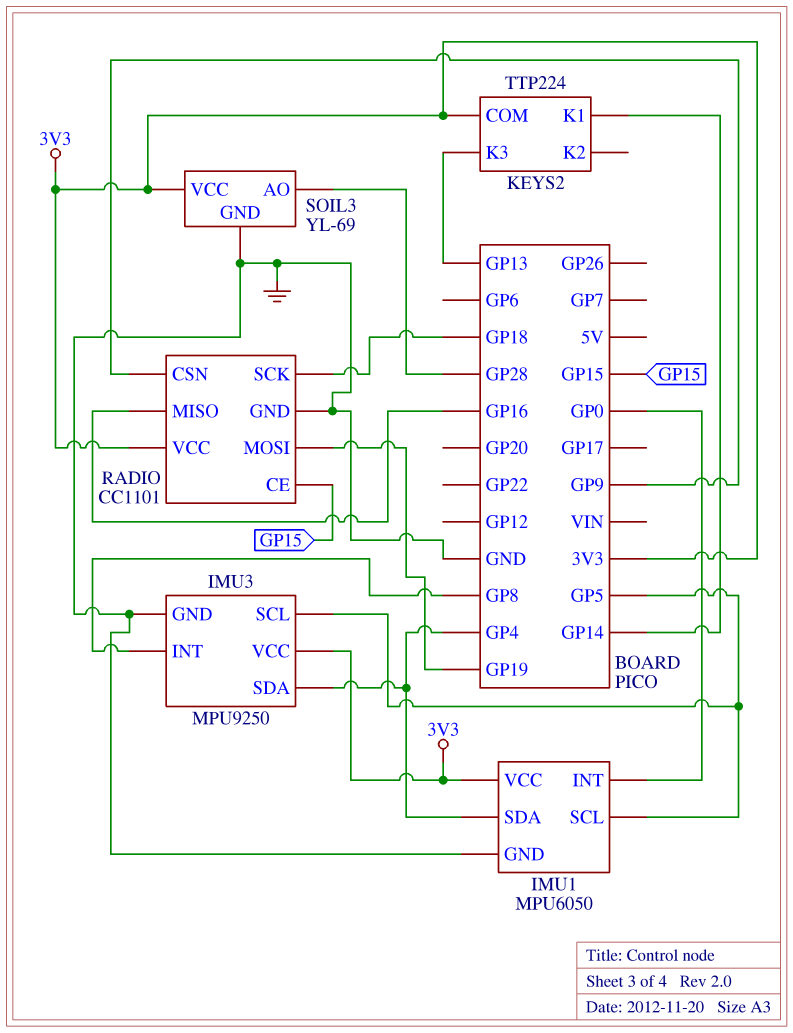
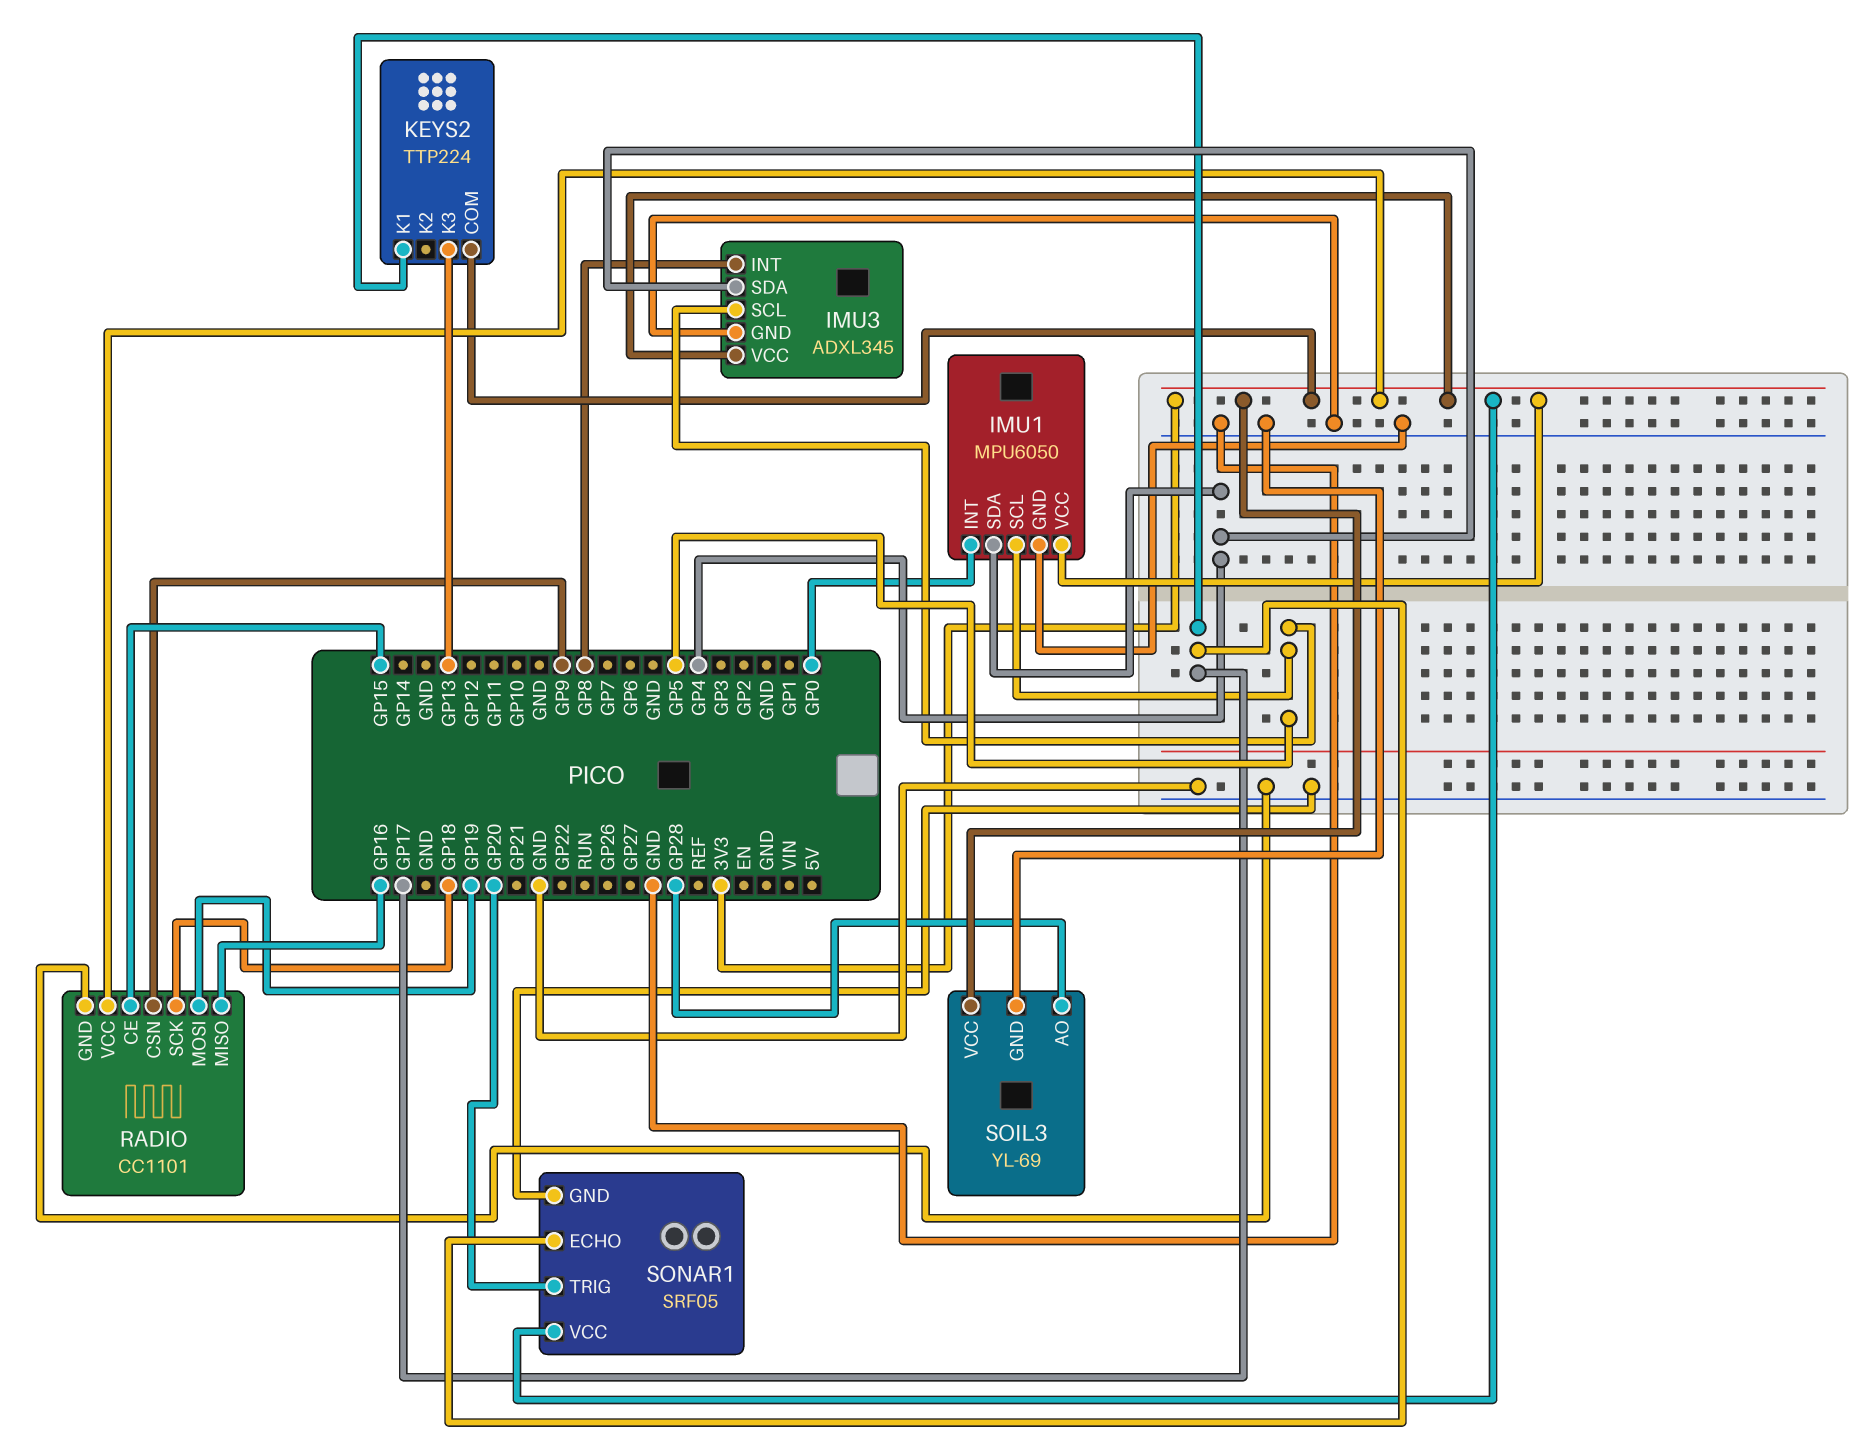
IMU3: MPU9250 -> ADXL345
KEYS2 pin K1: GP14 -> GP17
SONAR1: none -> SRF05
SONAR1 pin ECHO: none -> GP17
SONAR1 pin GND: none -> GND
SONAR1 pin TRIG: none -> GP20
SONAR1 pin VCC: none -> 3V3

